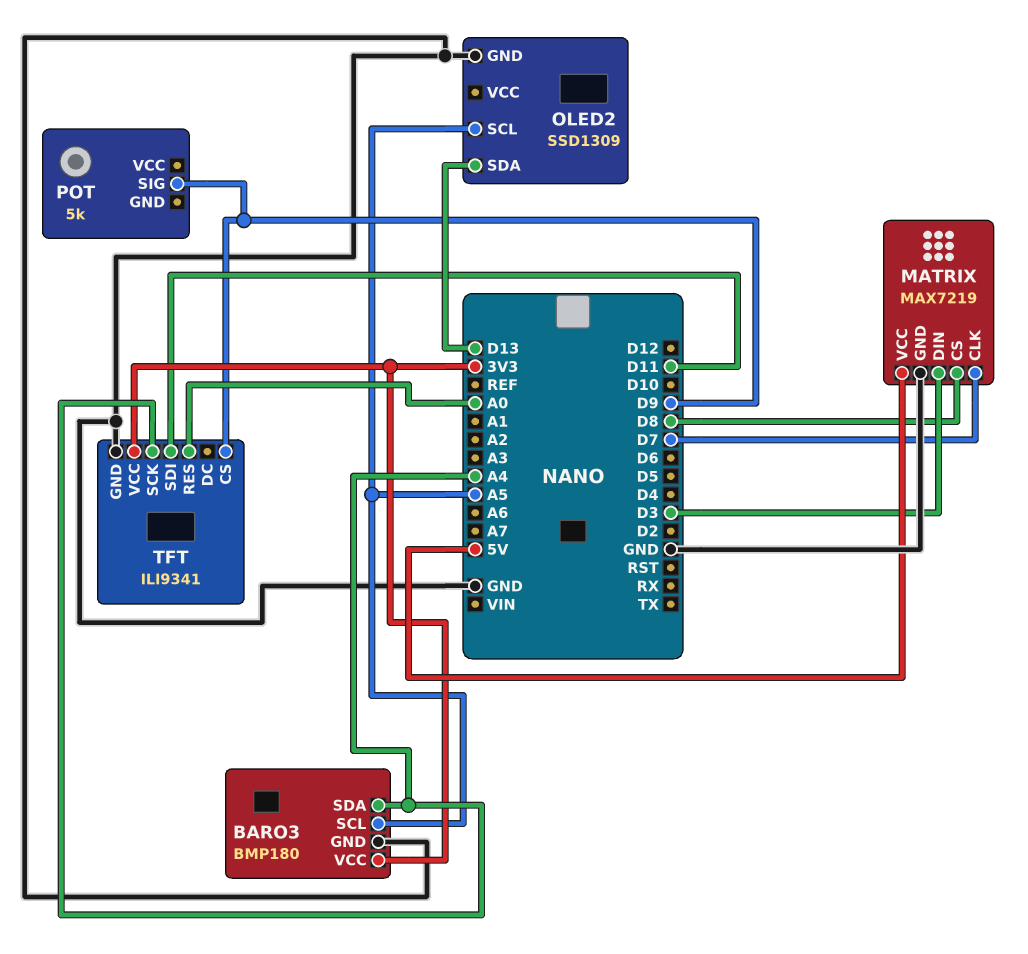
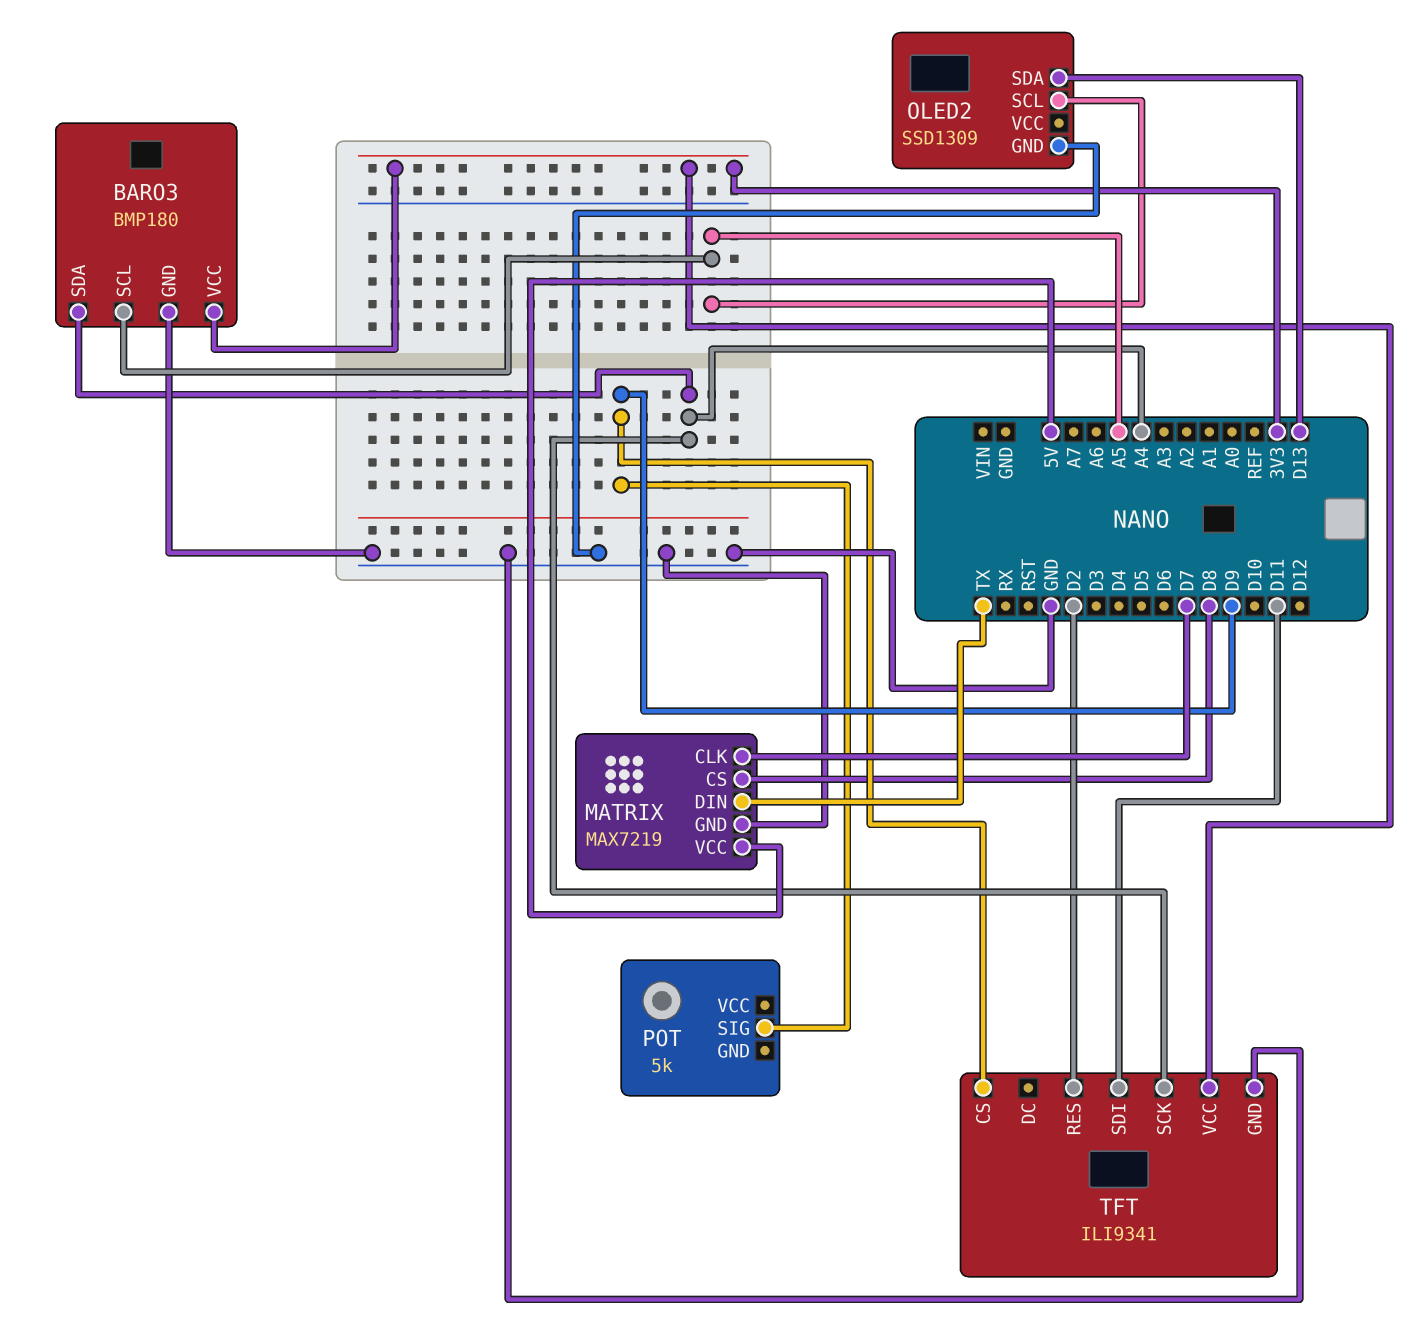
MATRIX pin DIN: D3 -> TX
TFT pin RES: A0 -> D2

